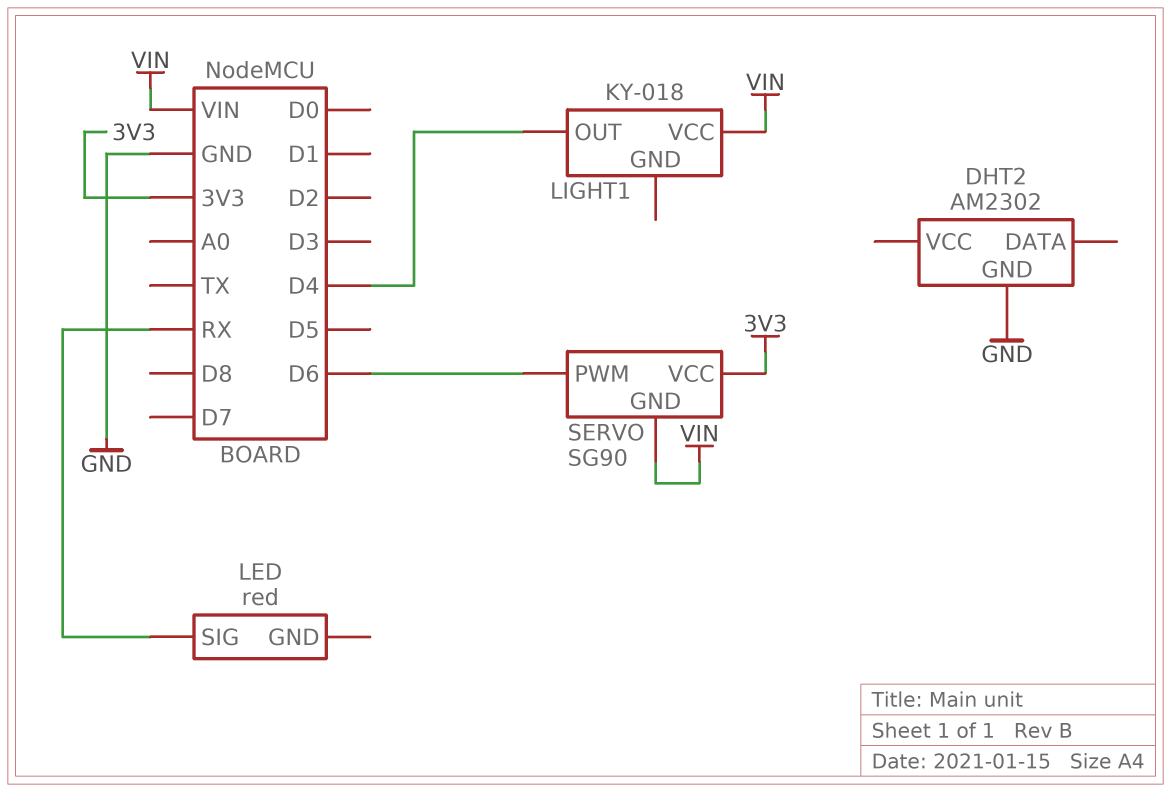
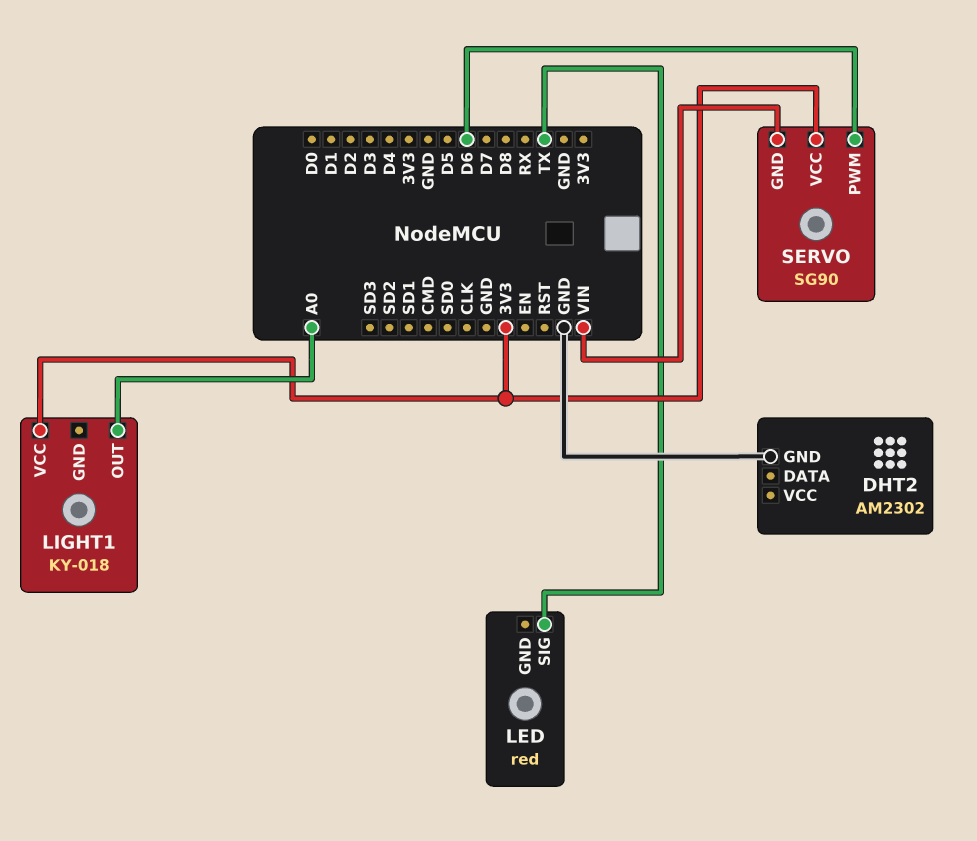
LED pin SIG: RX -> TX
LIGHT1 pin OUT: D4 -> A0
LIGHT1 pin VCC: VIN -> 3V3

